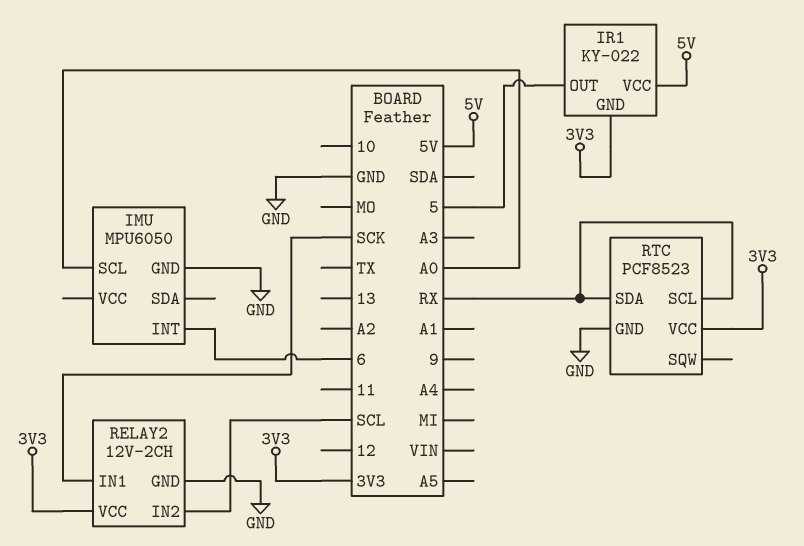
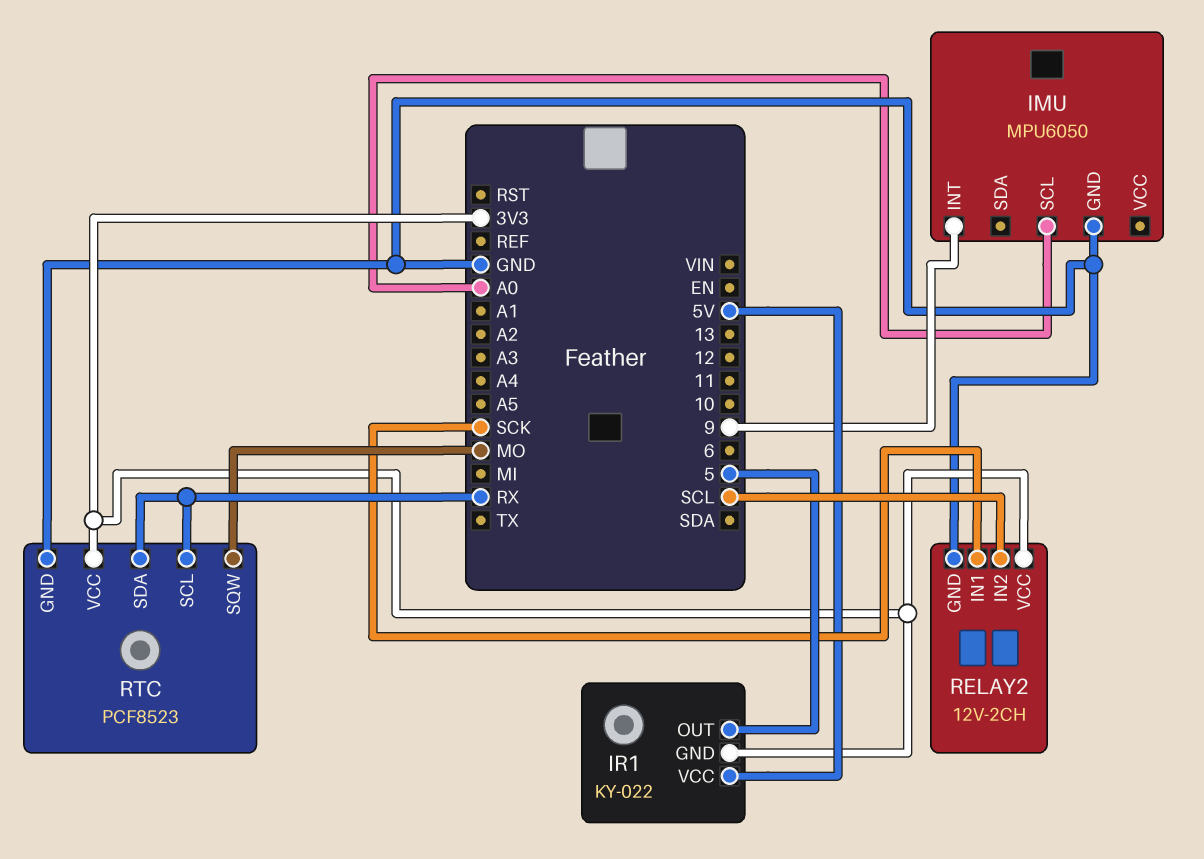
IMU pin INT: 6 -> 9
RTC pin SQW: none -> MO

